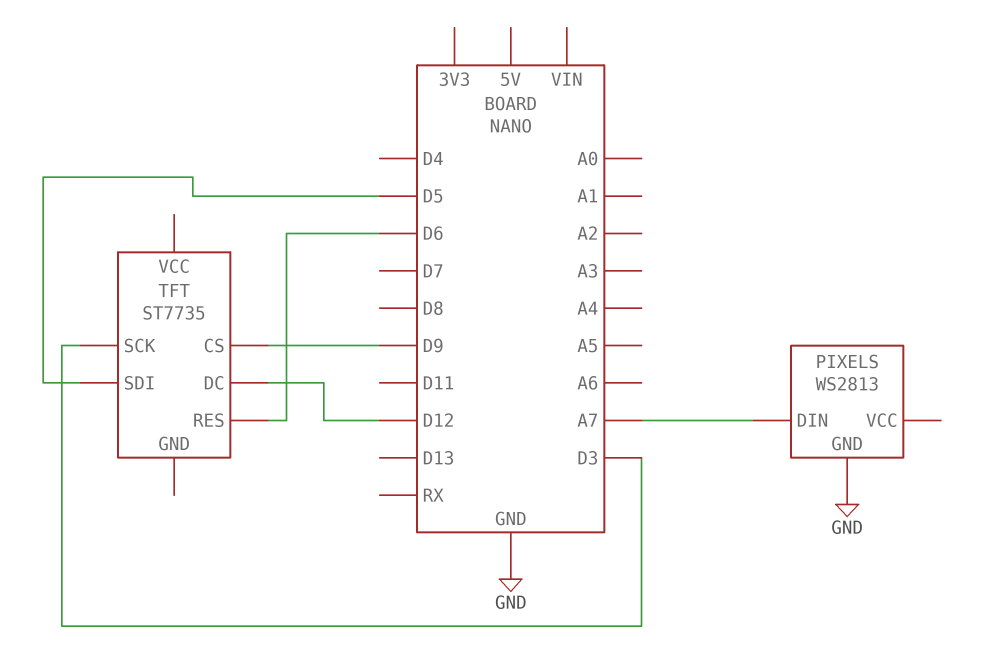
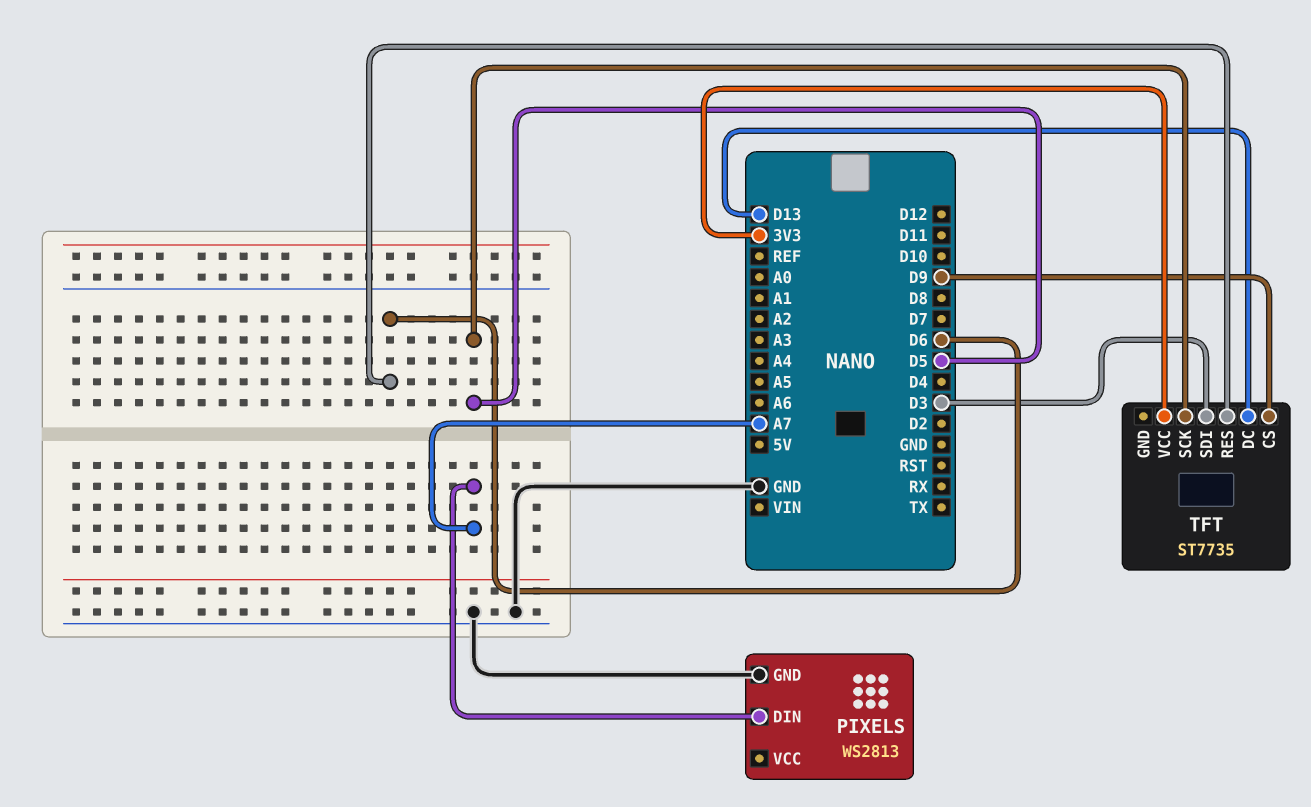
TFT pin DC: D12 -> D13
TFT pin SCK: D3 -> D5
TFT pin SDI: D5 -> D3
TFT pin VCC: none -> 3V3

